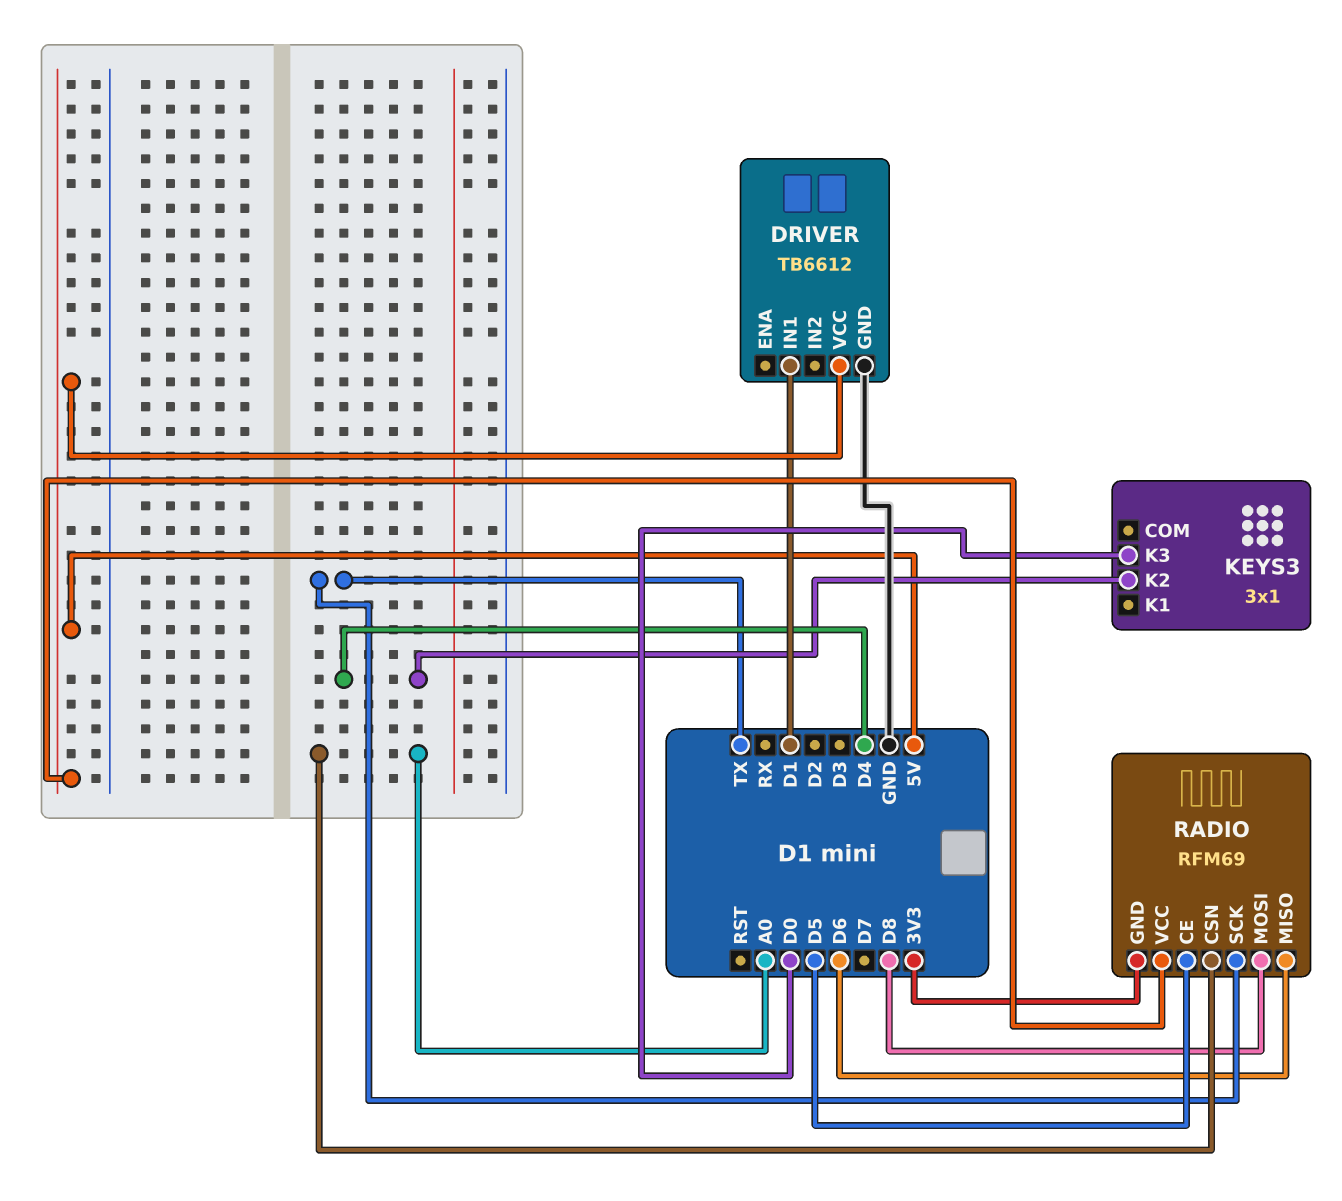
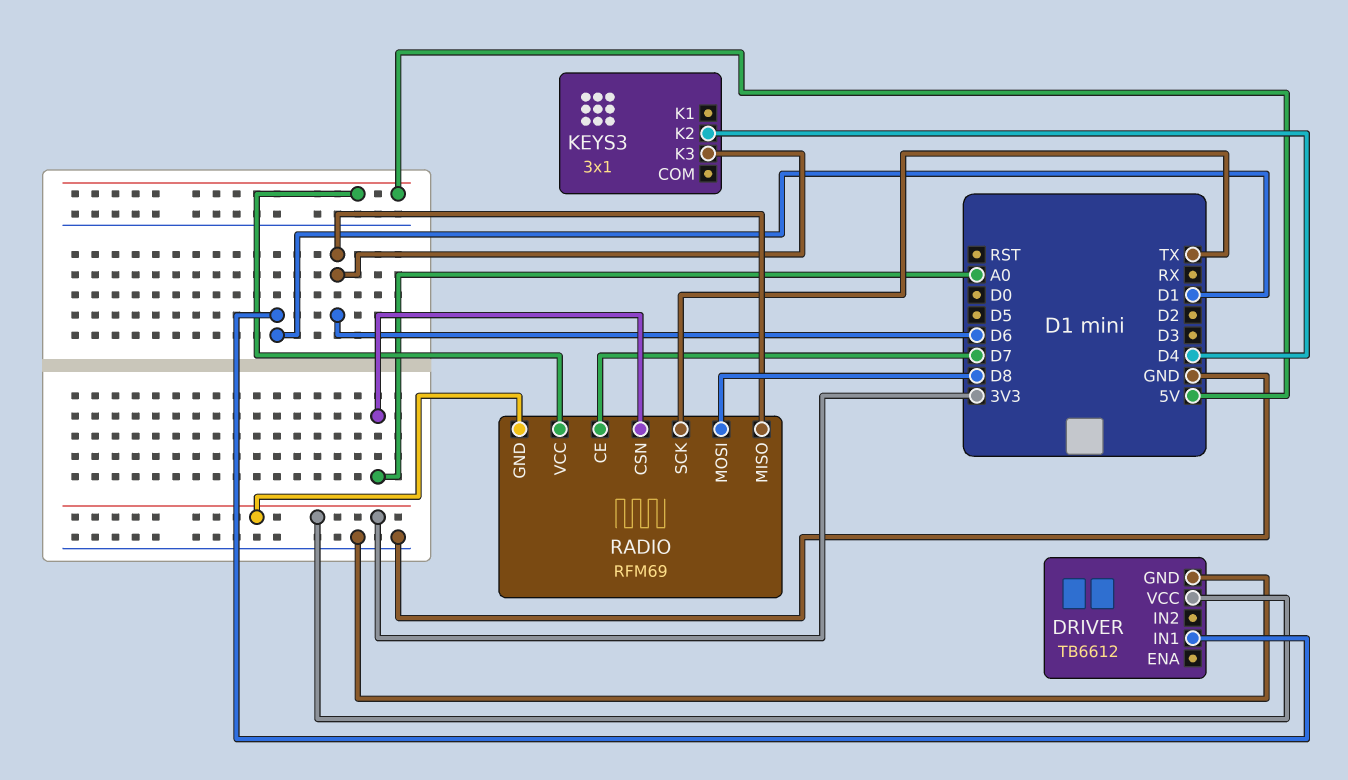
DRIVER pin VCC: 5V -> 3V3
KEYS3 pin K3: D0 -> D6
RADIO pin CE: D5 -> D7

